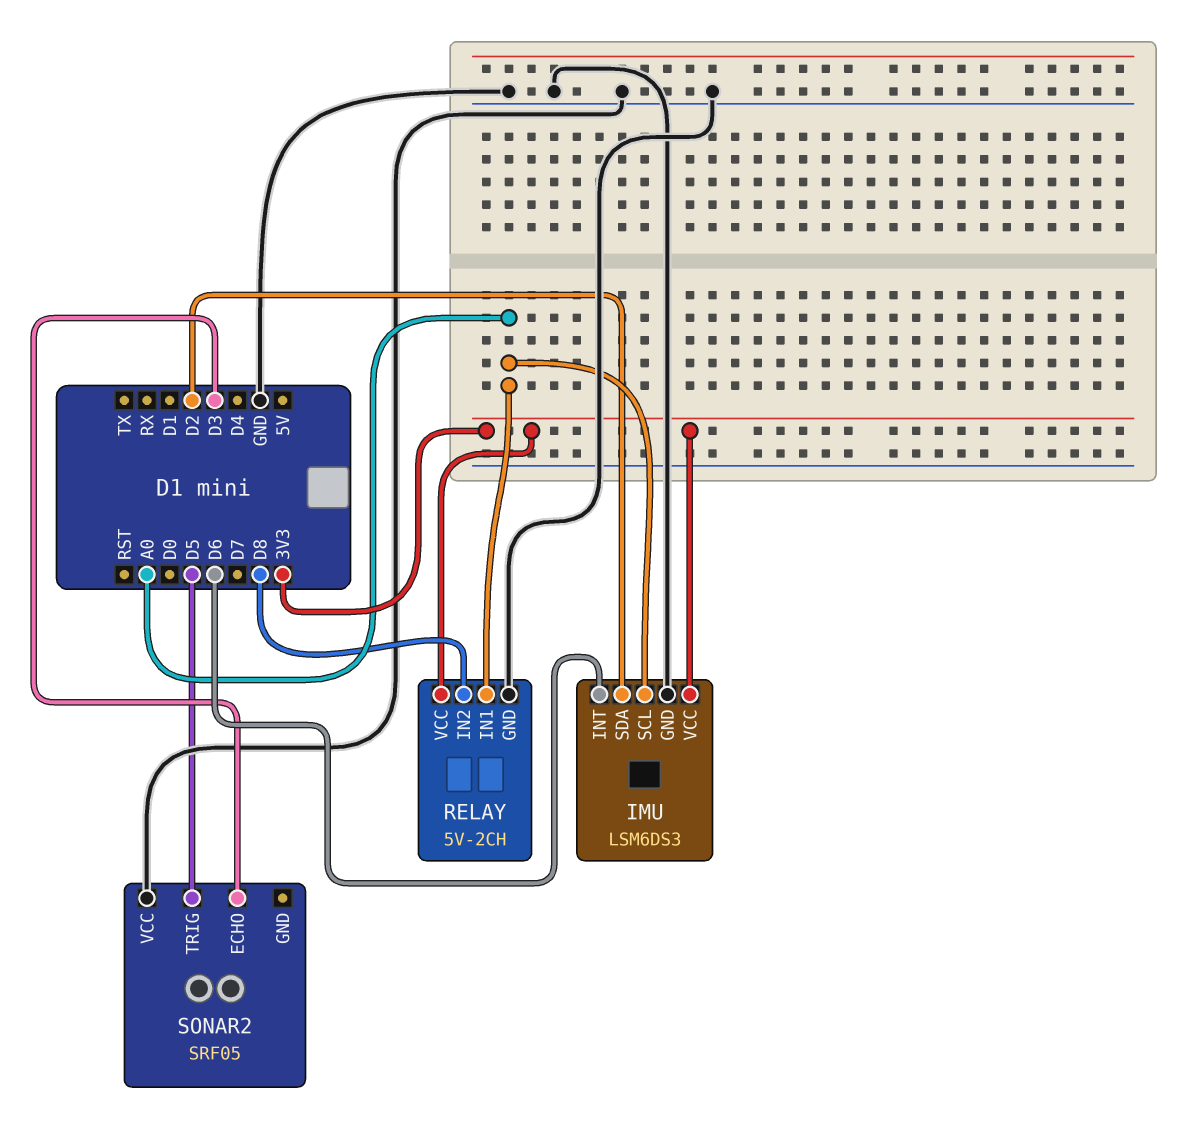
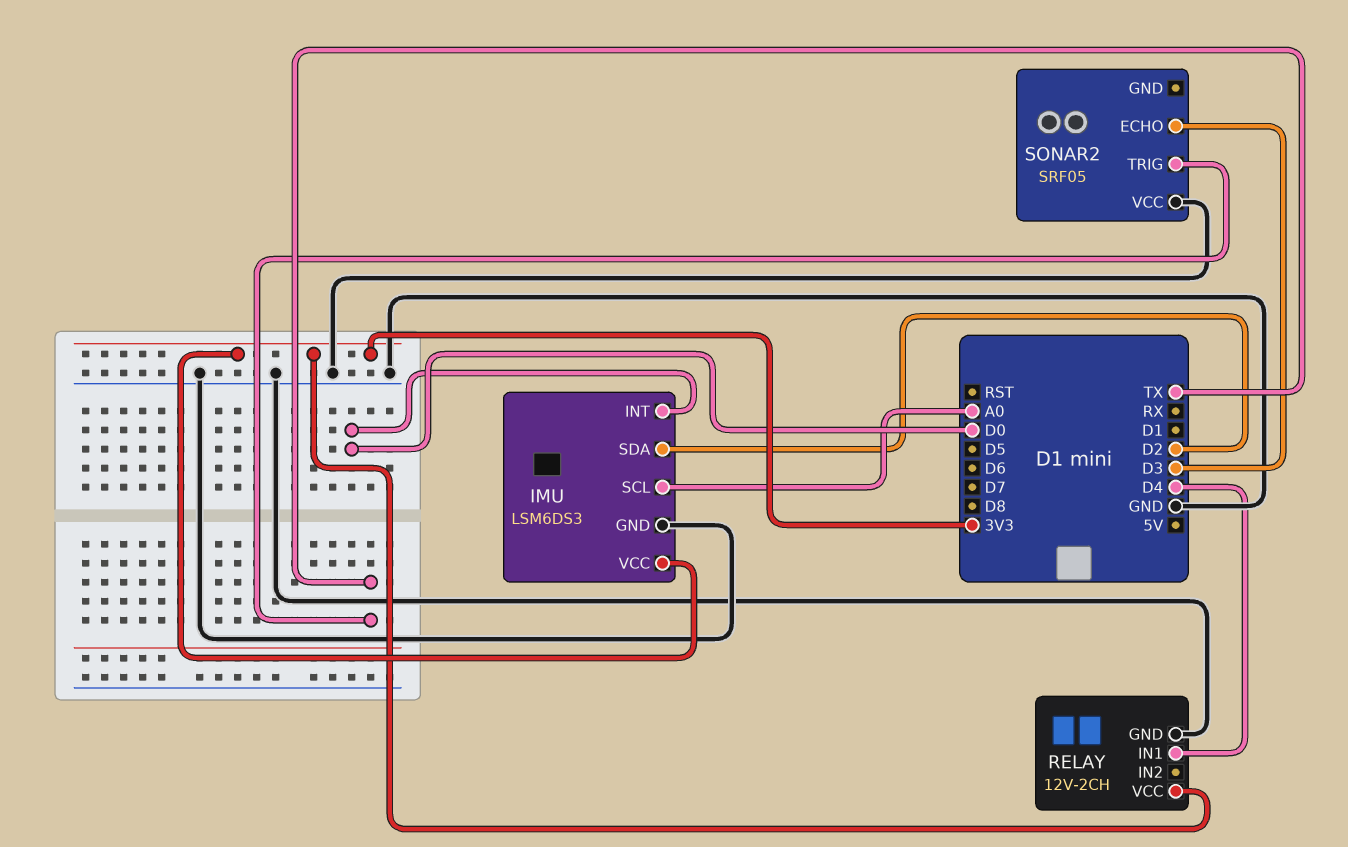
IMU pin INT: D6 -> D0
RELAY: 5V-2CH -> 12V-2CH
RELAY pin IN1: A0 -> D4
RELAY pin IN2: D8 -> none
SONAR2 pin TRIG: D5 -> TX

